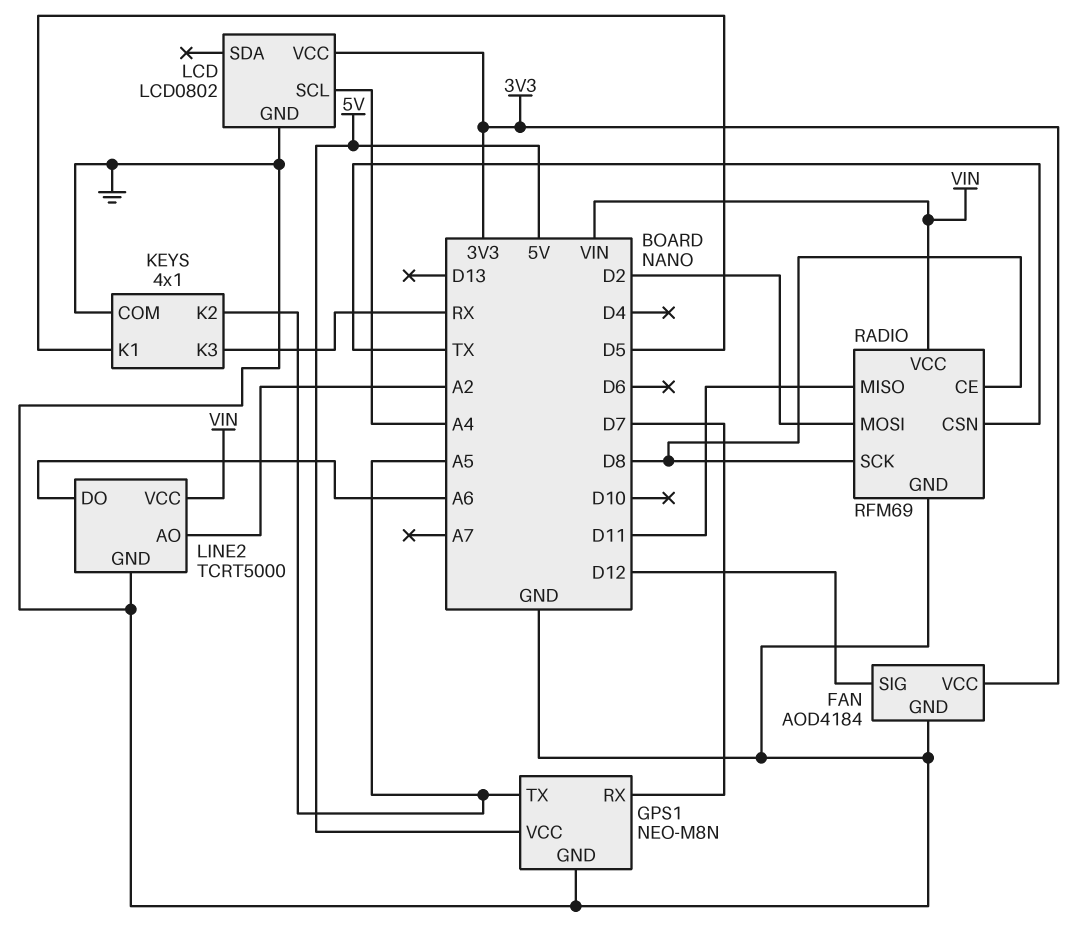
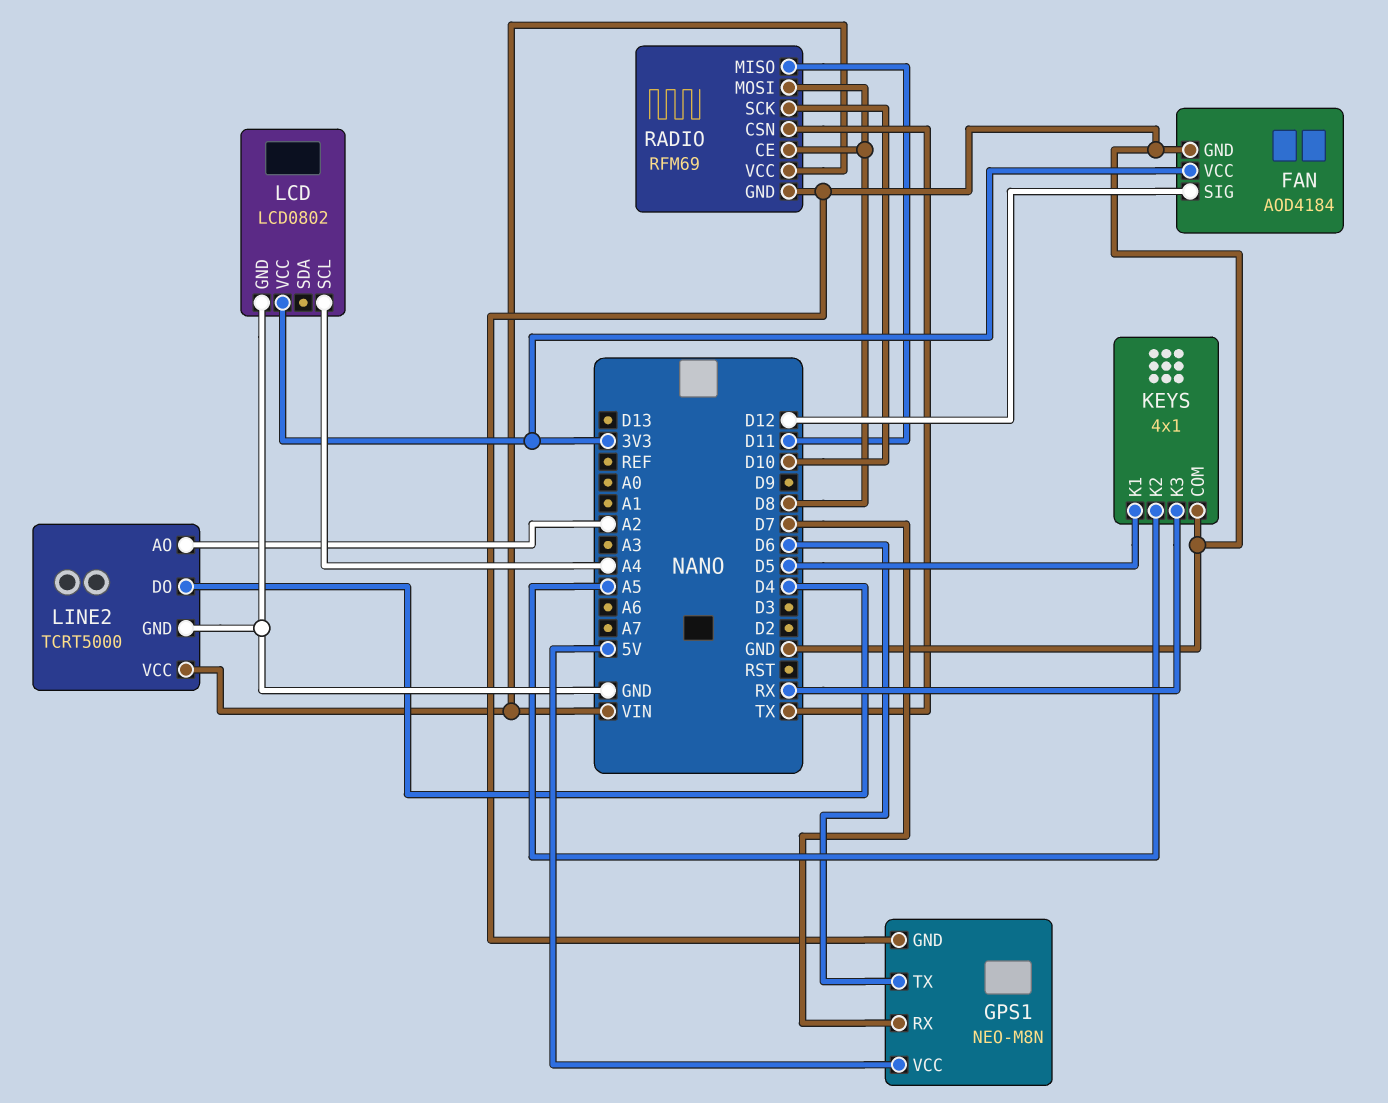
GPS1 pin TX: A5 -> D6
LINE2 pin DO: A6 -> D4
RADIO pin MOSI: D2 -> D8
RADIO pin SCK: D8 -> D10

